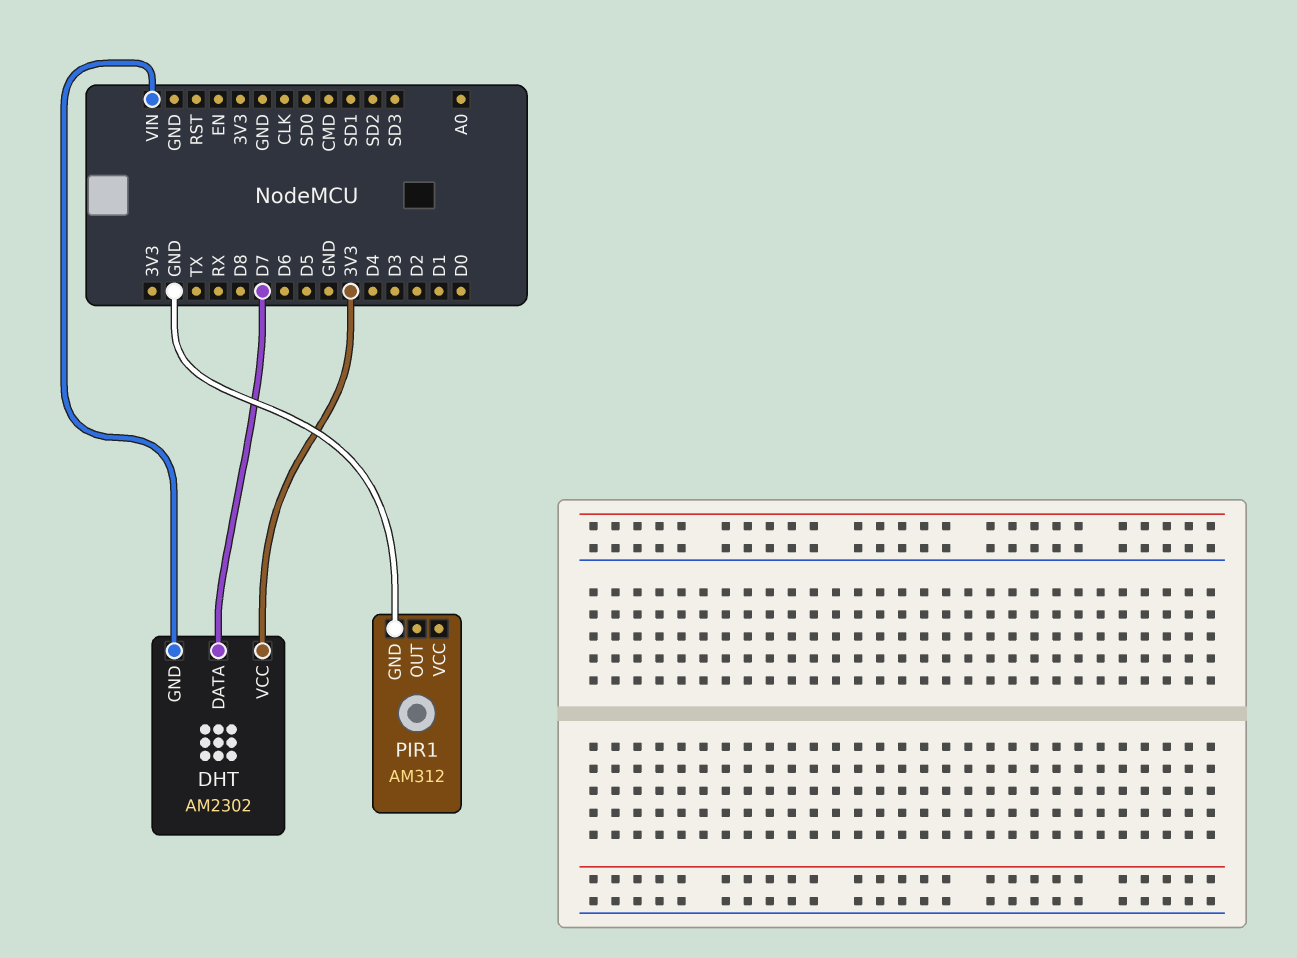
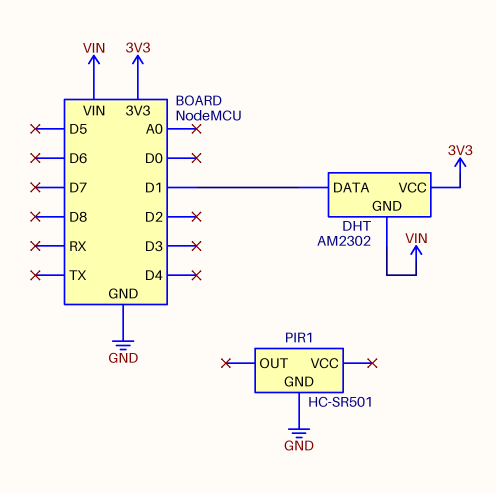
DHT pin DATA: D7 -> D1
PIR1: AM312 -> HC-SR501

